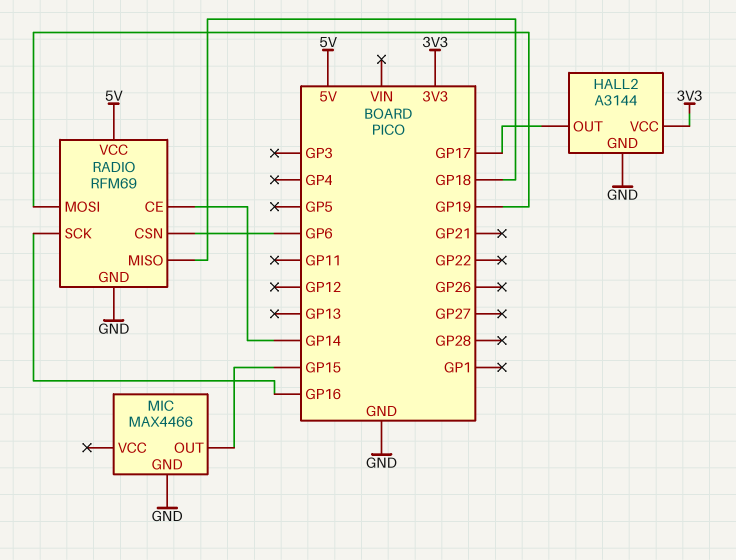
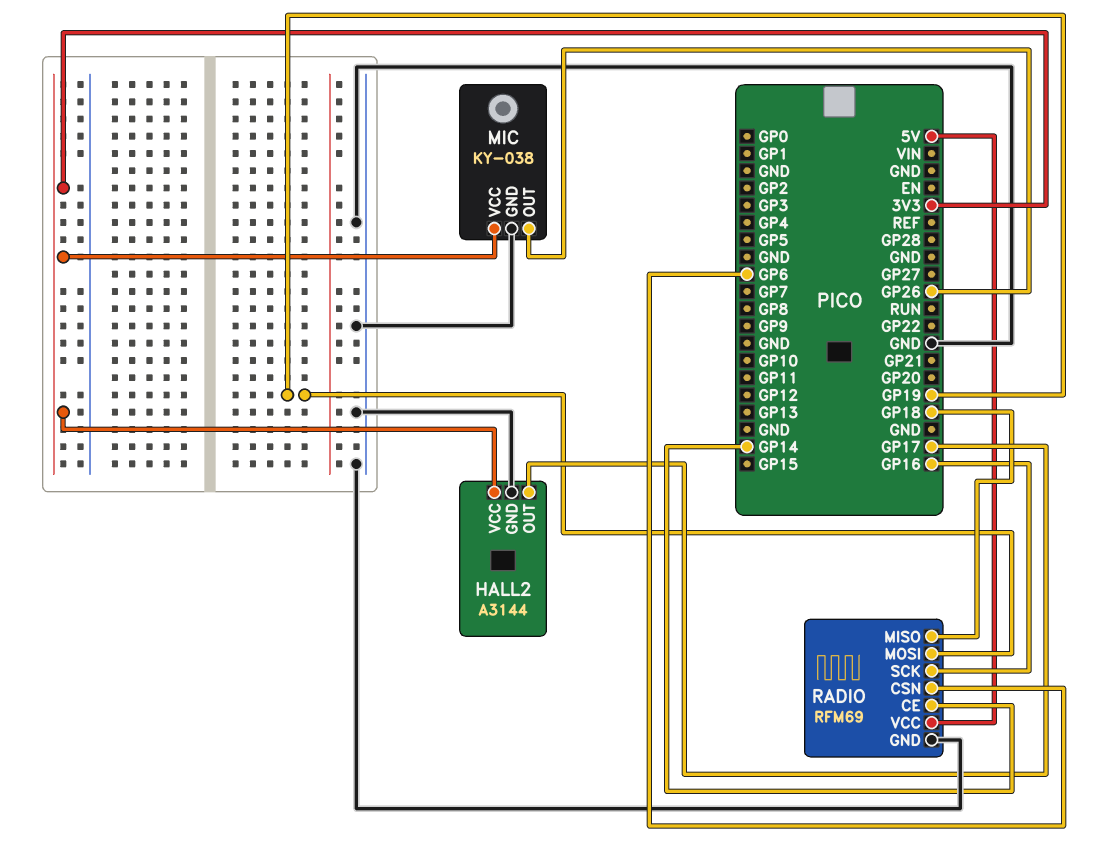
MIC: MAX4466 -> KY-038
MIC pin OUT: GP15 -> GP26
MIC pin VCC: none -> 3V3

